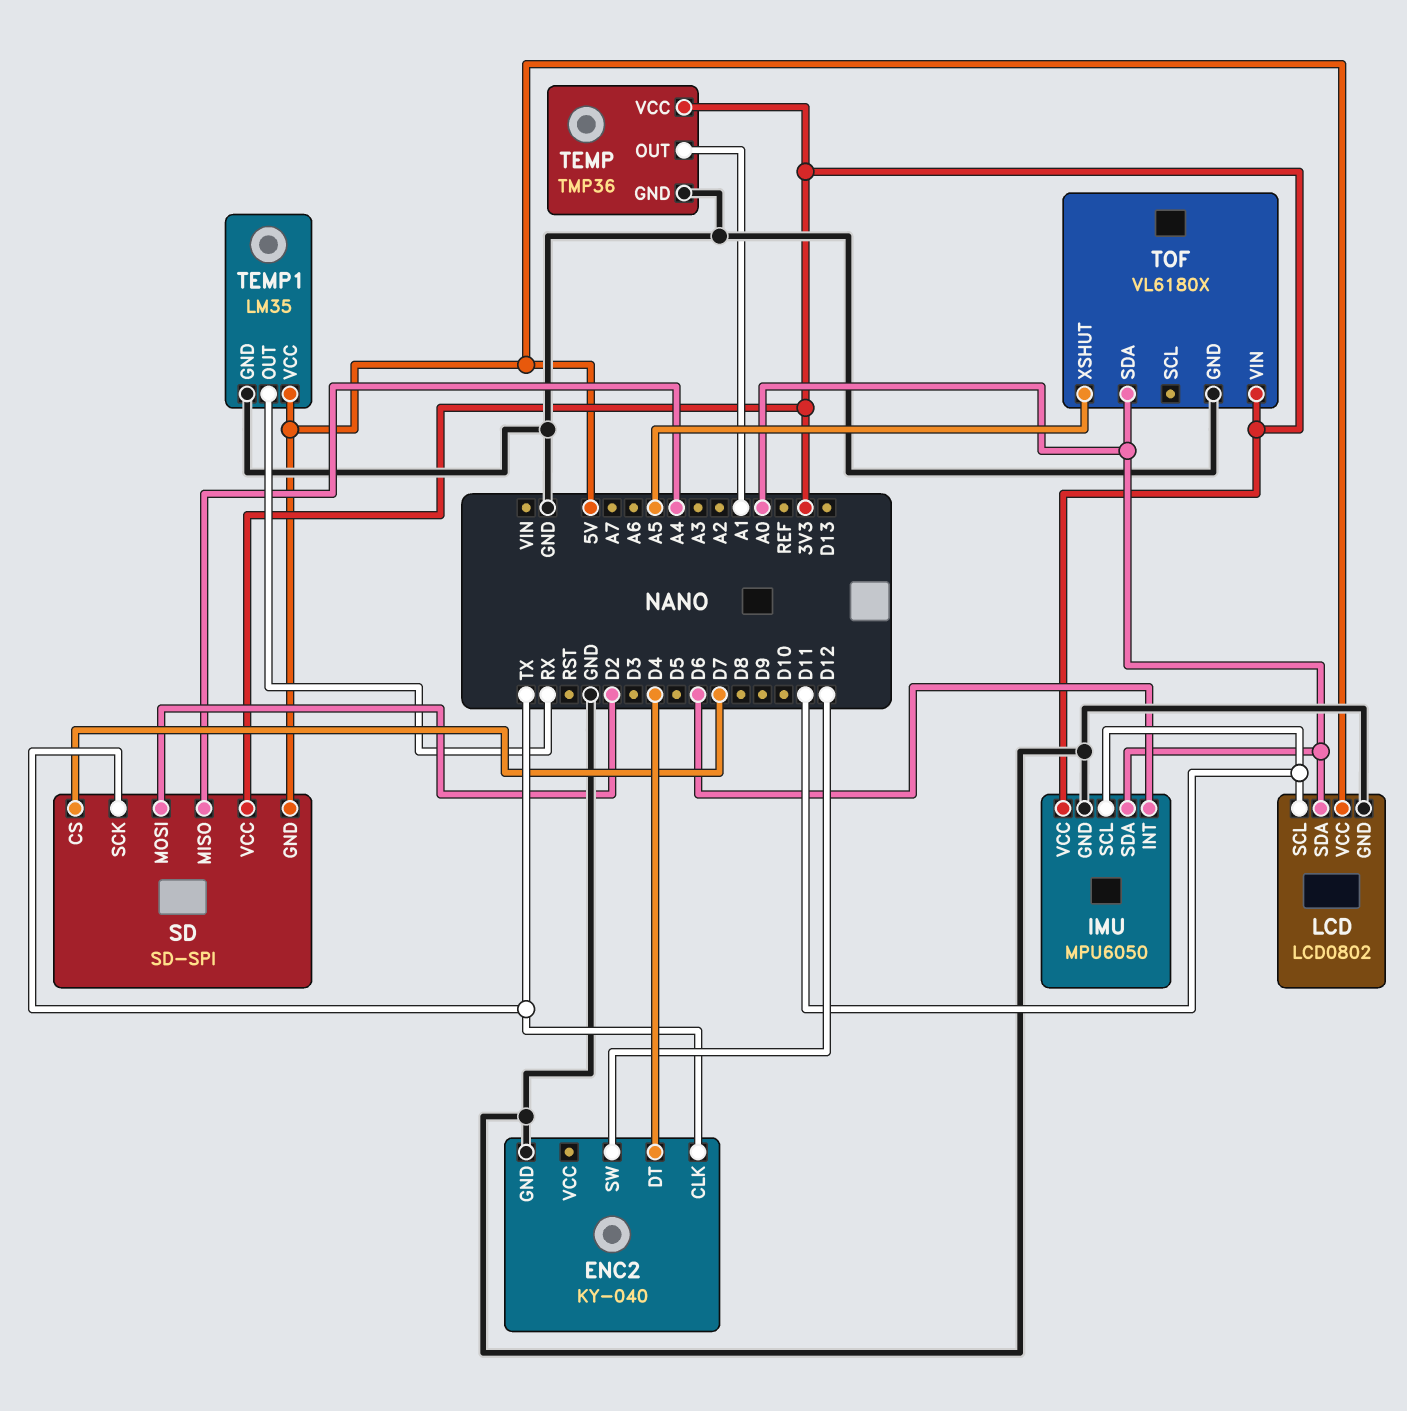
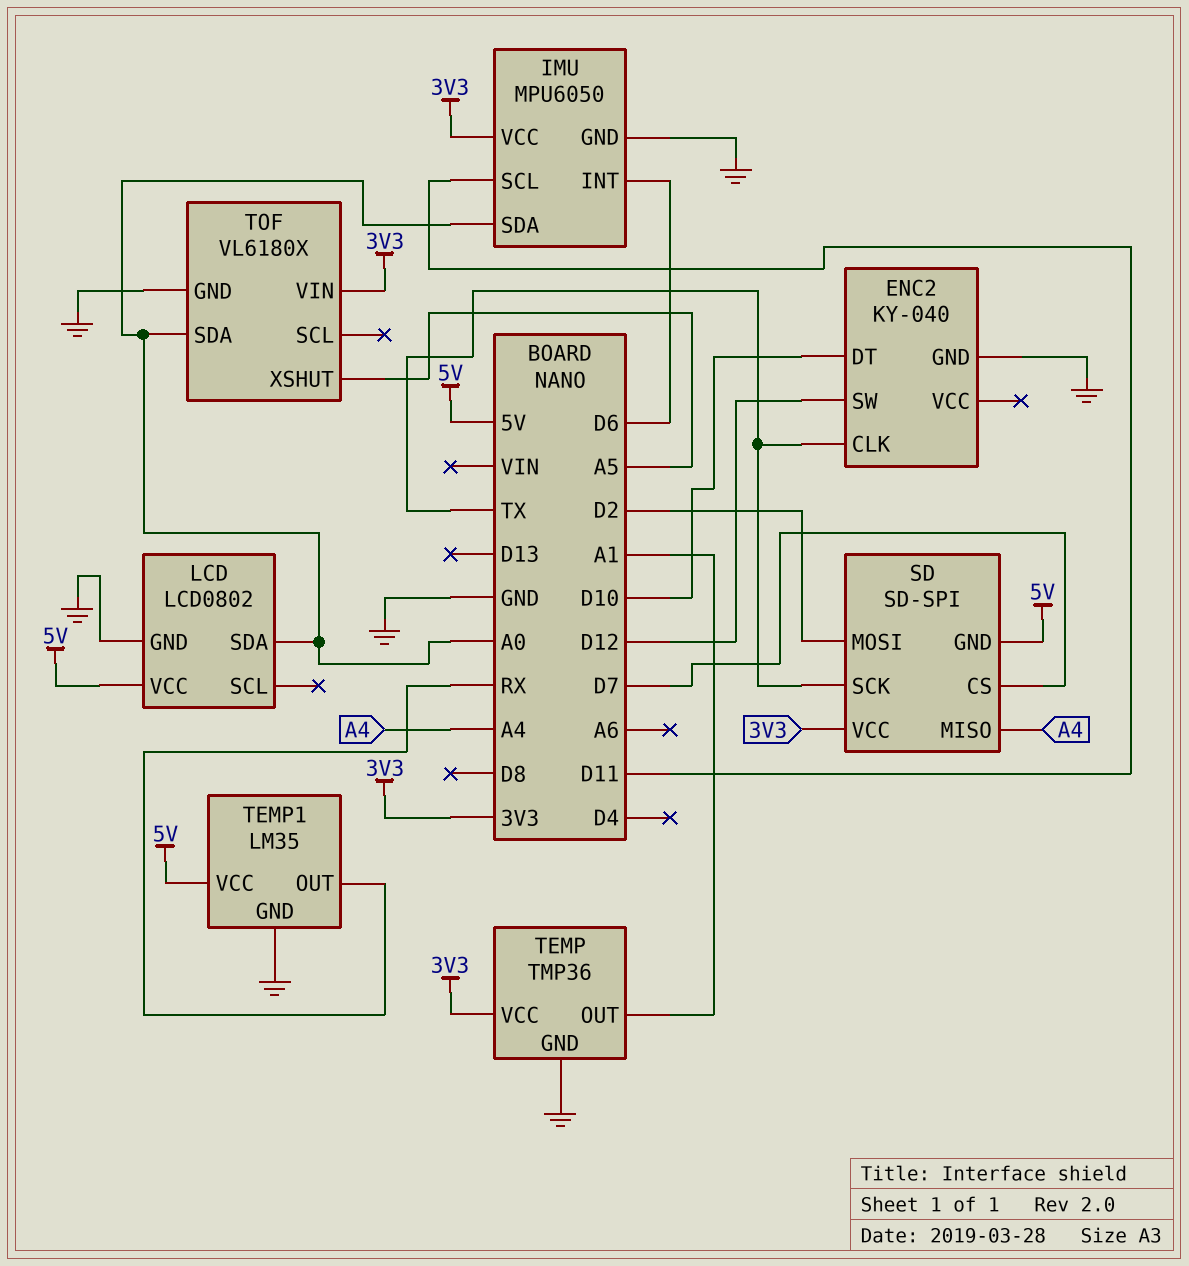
ENC2 pin DT: D4 -> D10
LCD pin SCL: D11 -> none

